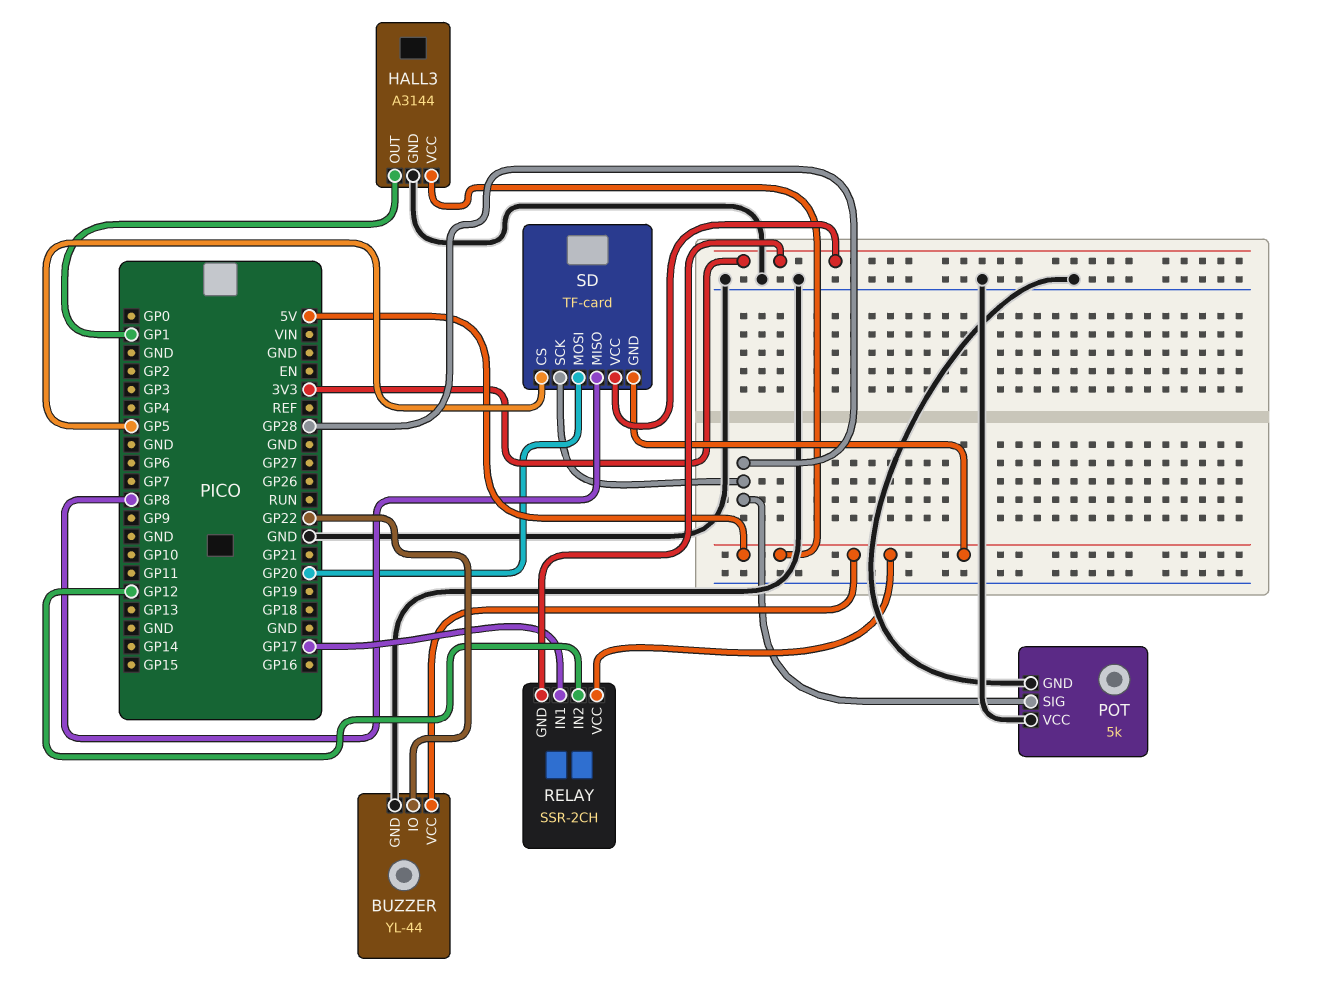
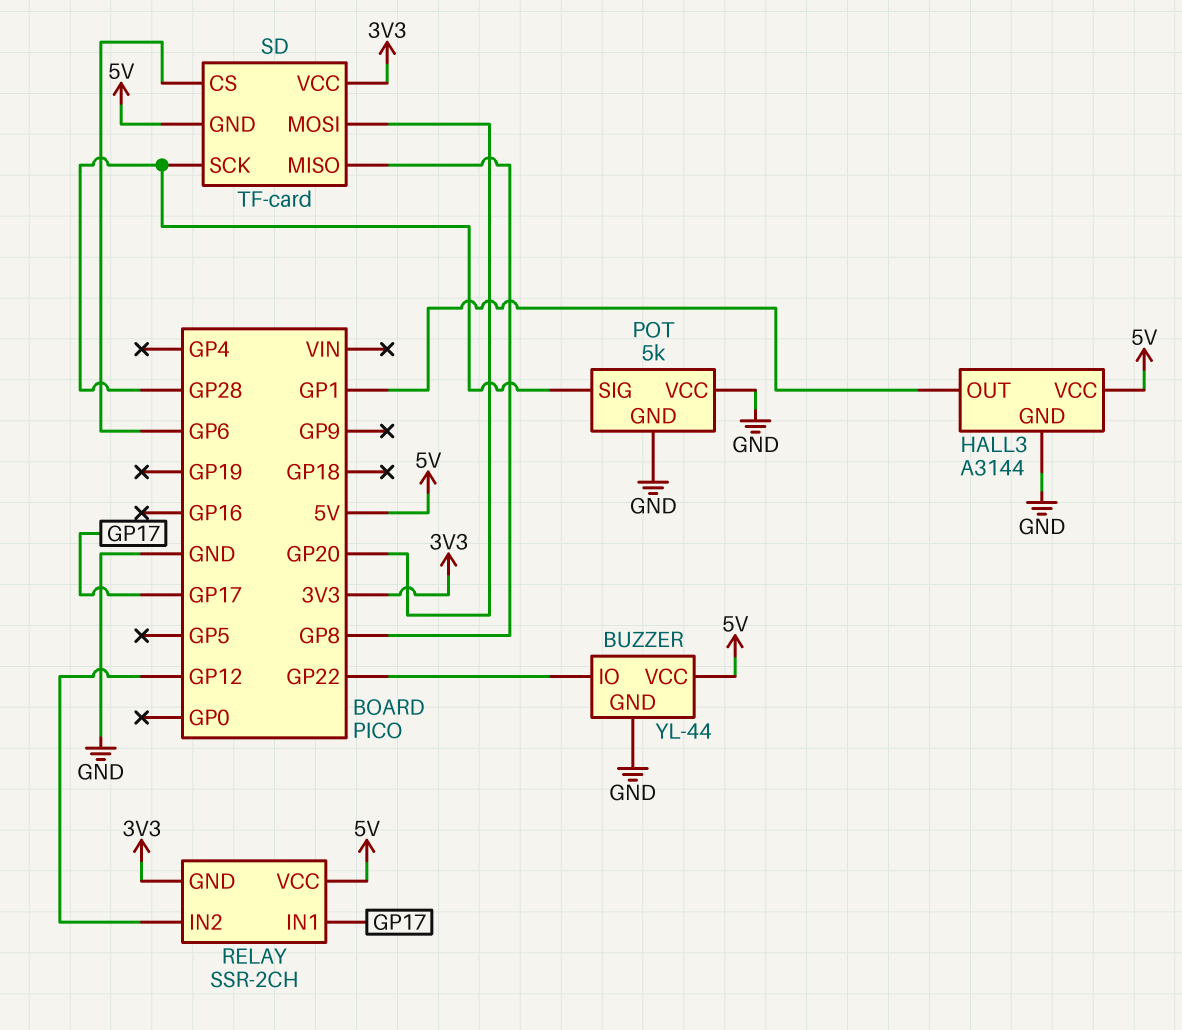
SD pin CS: GP5 -> GP6

